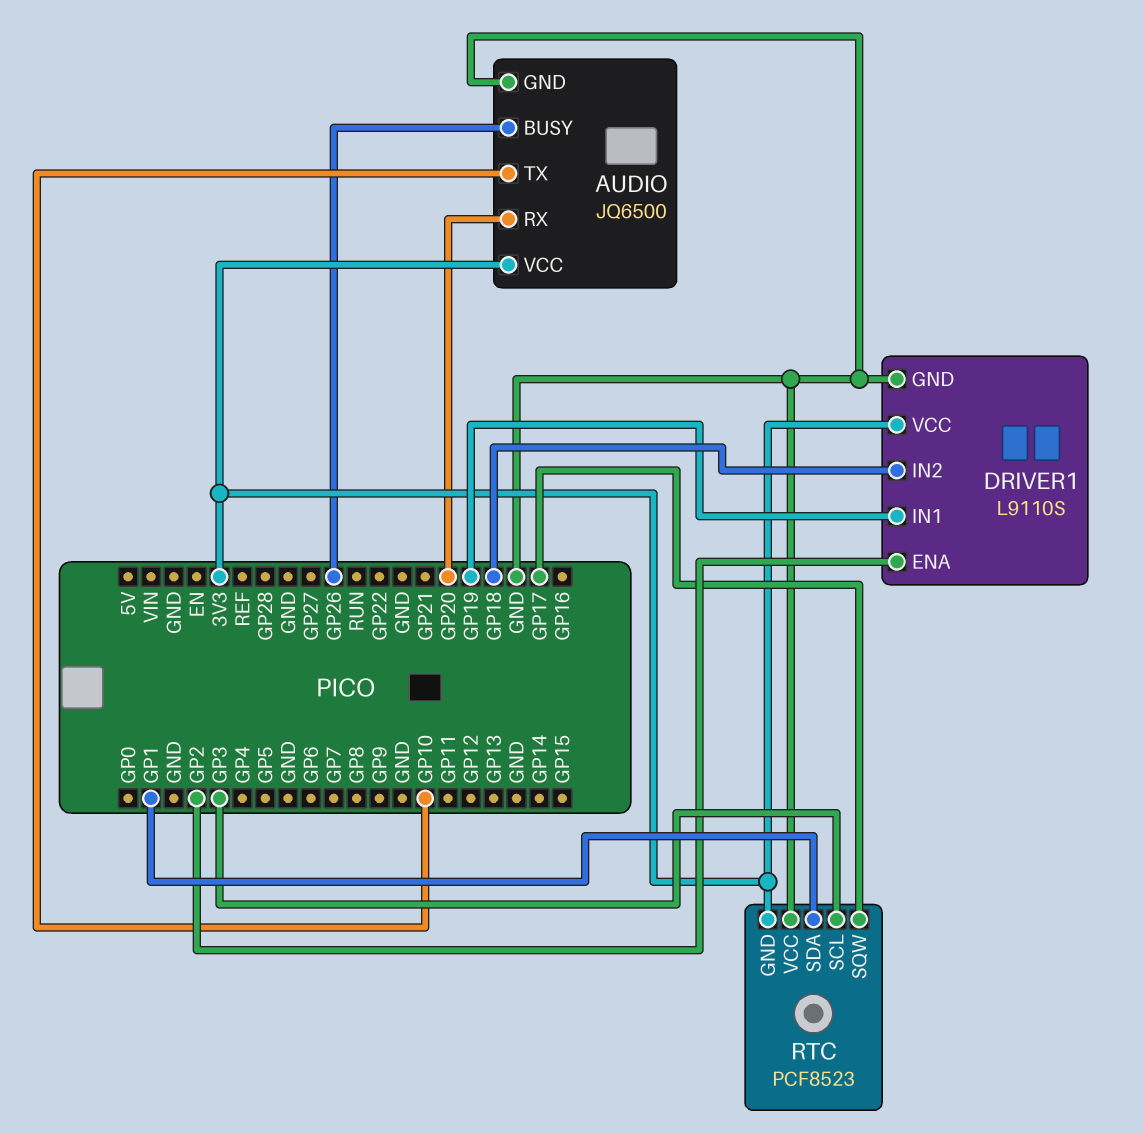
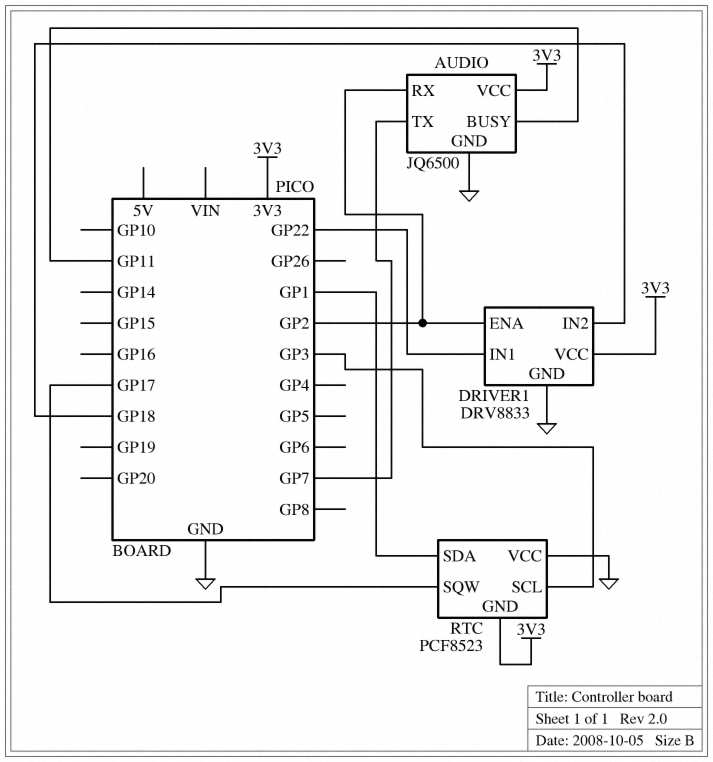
AUDIO pin BUSY: GP26 -> GP11
AUDIO pin RX: GP20 -> GP2
AUDIO pin TX: GP10 -> GP7
DRIVER1: L9110S -> DRV8833
DRIVER1 pin IN1: GP19 -> GP22

